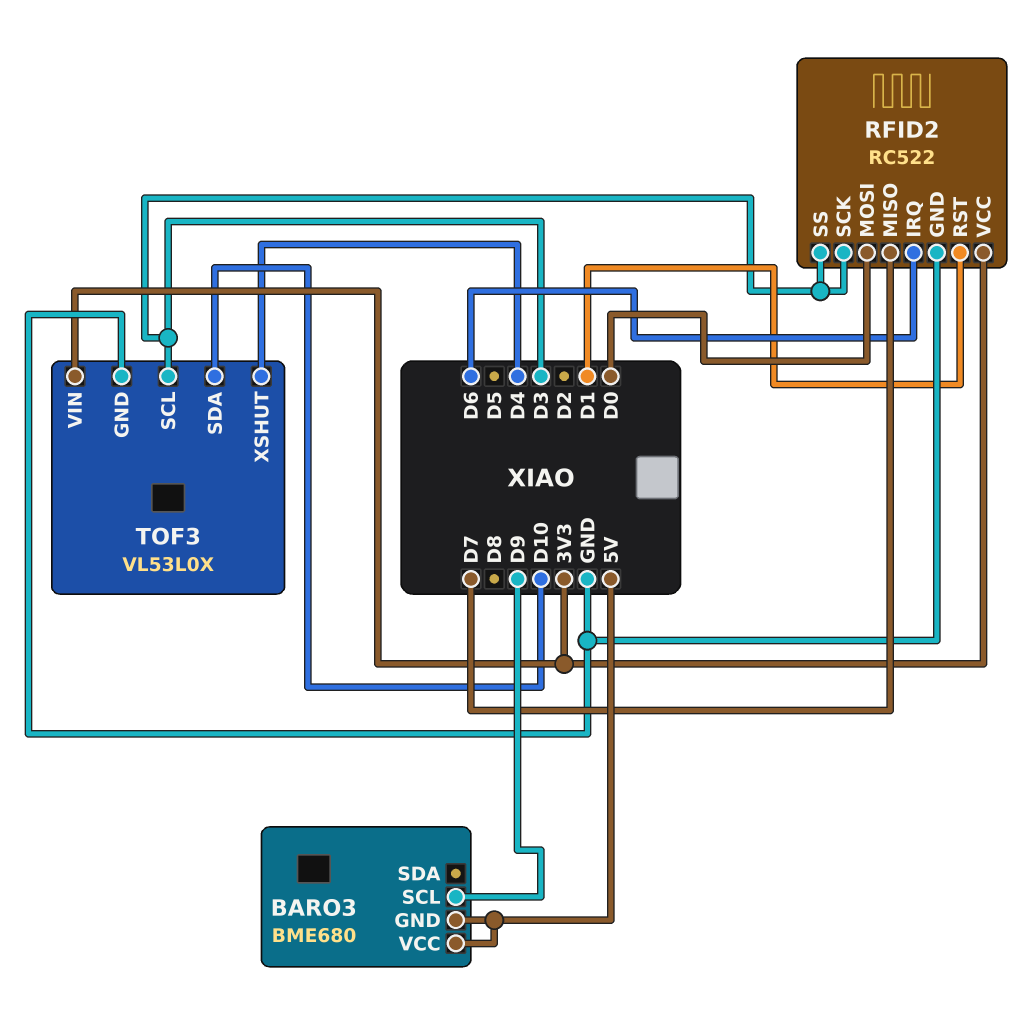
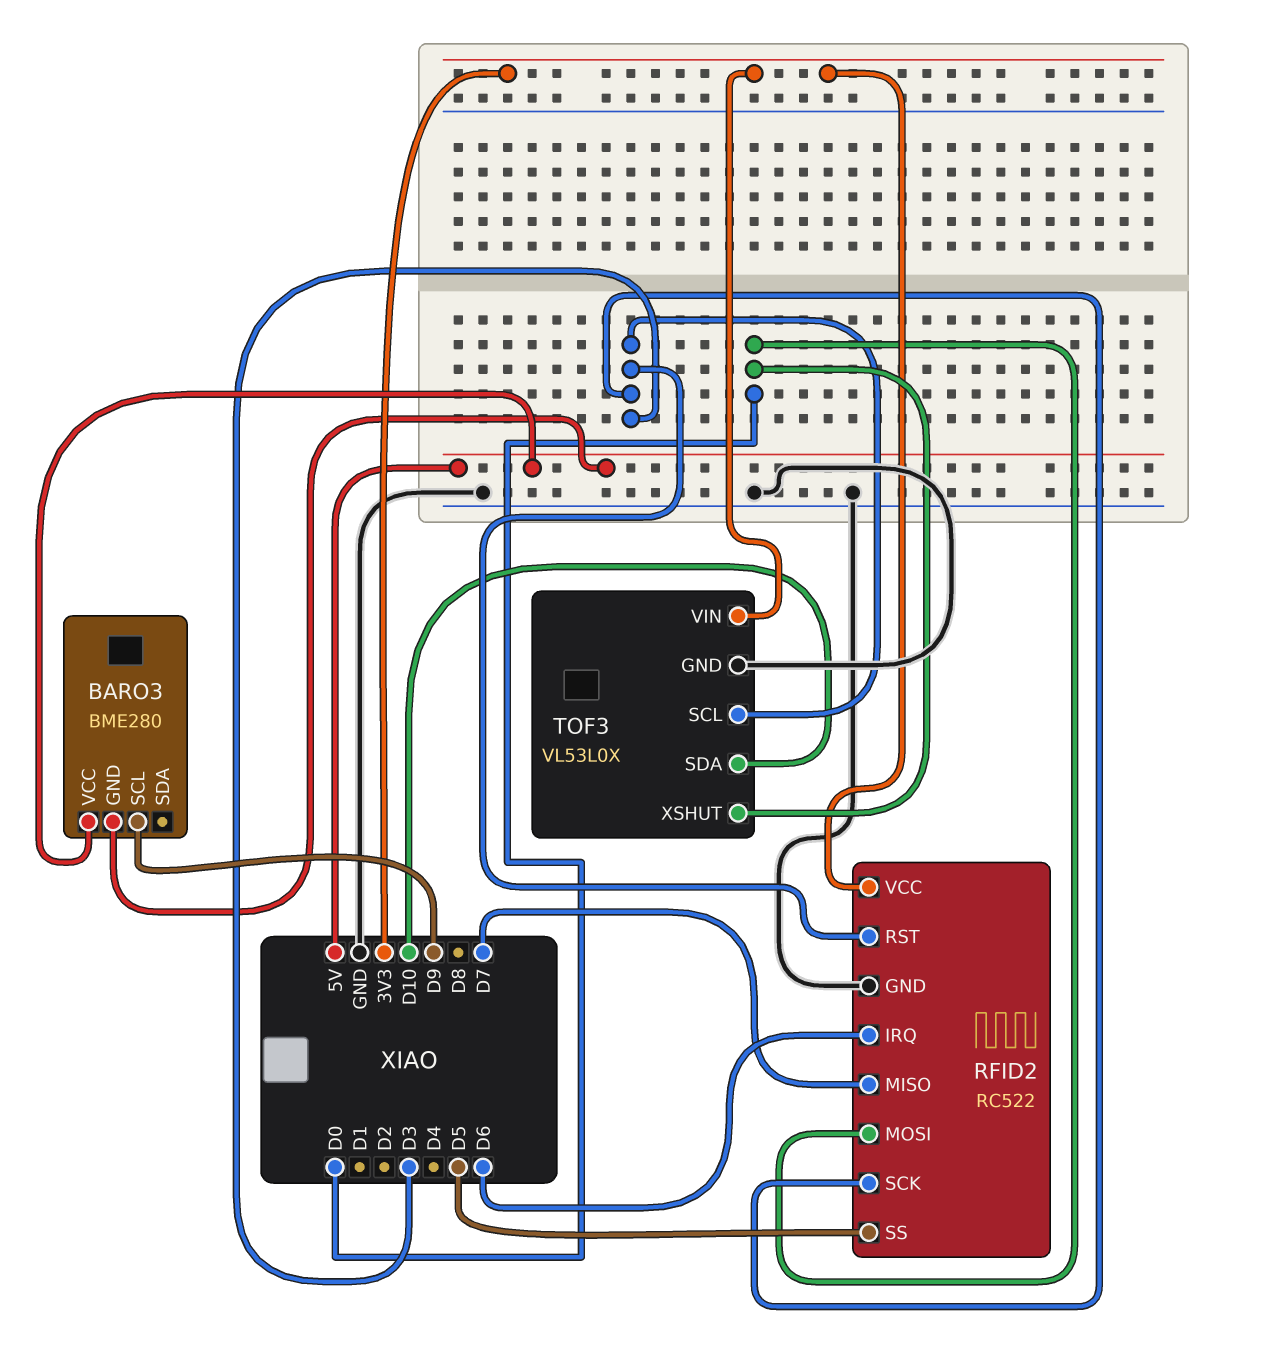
BARO3: BME680 -> BME280
RFID2 pin RST: D1 -> D3
RFID2 pin SS: D3 -> D5
TOF3 pin XSHUT: D4 -> D0

